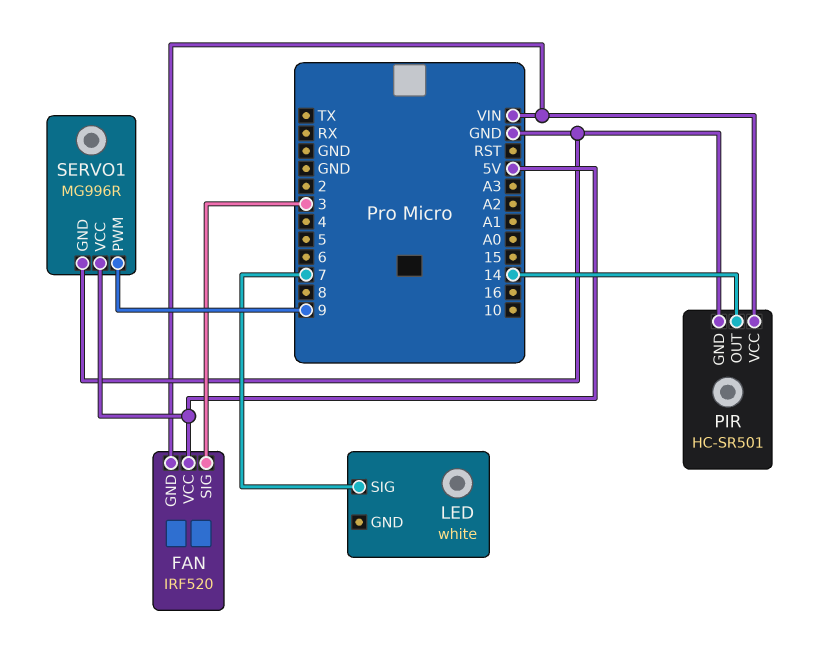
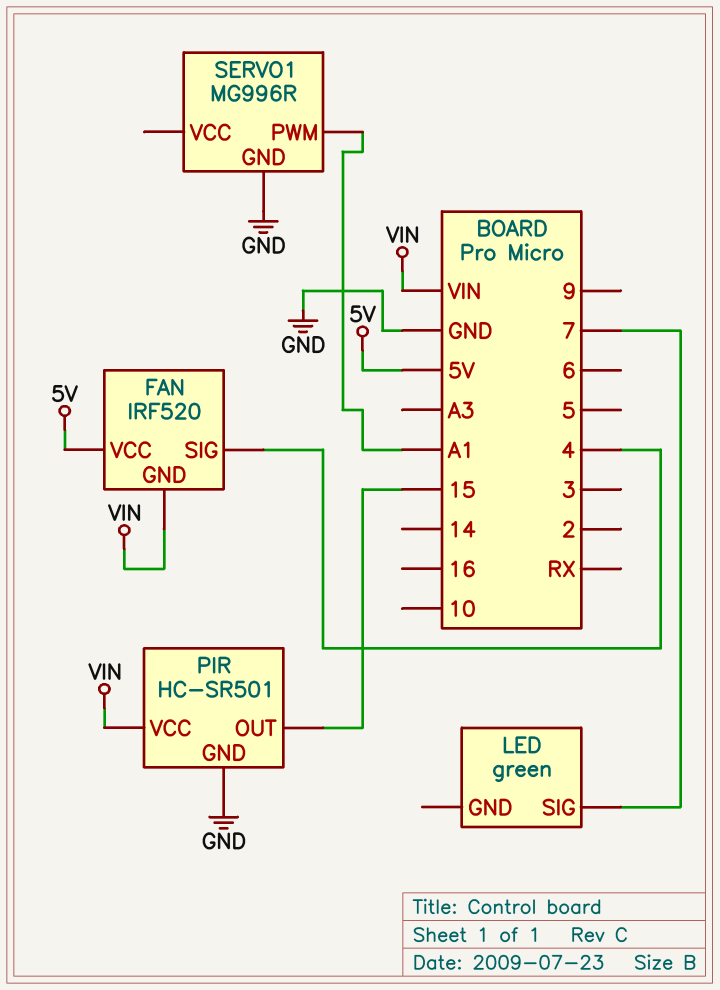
FAN pin SIG: 3 -> 4
LED: white -> green
PIR pin OUT: 14 -> 15
SERVO1 pin PWM: 9 -> A1
SERVO1 pin VCC: 5V -> none

